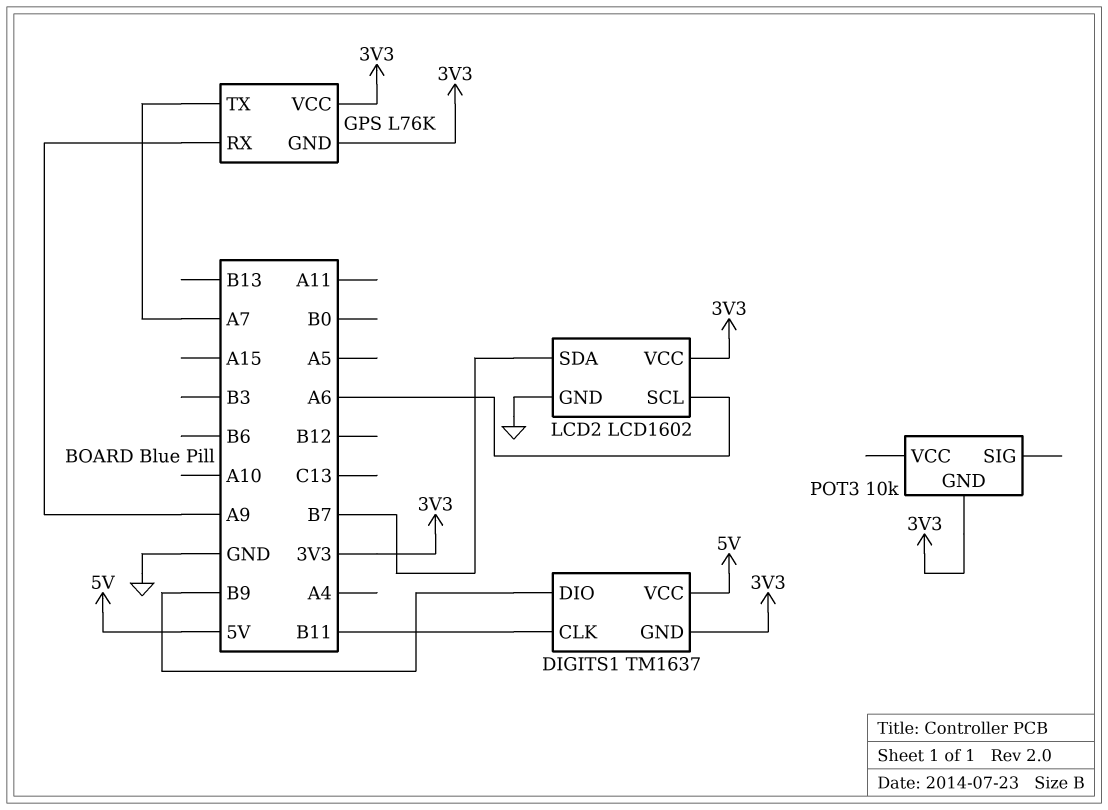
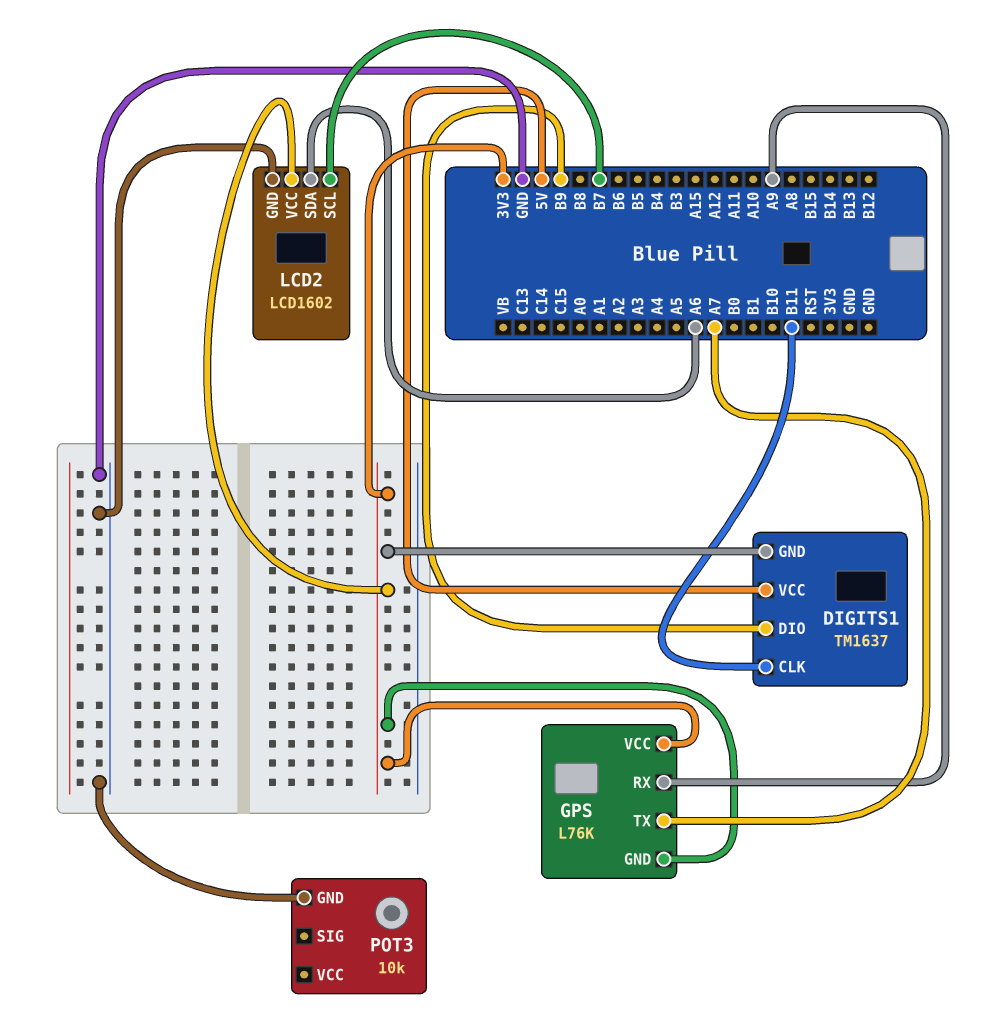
LCD2 pin SCL: A6 -> B7
LCD2 pin SDA: B7 -> A6
POT3 pin GND: 3V3 -> GND

